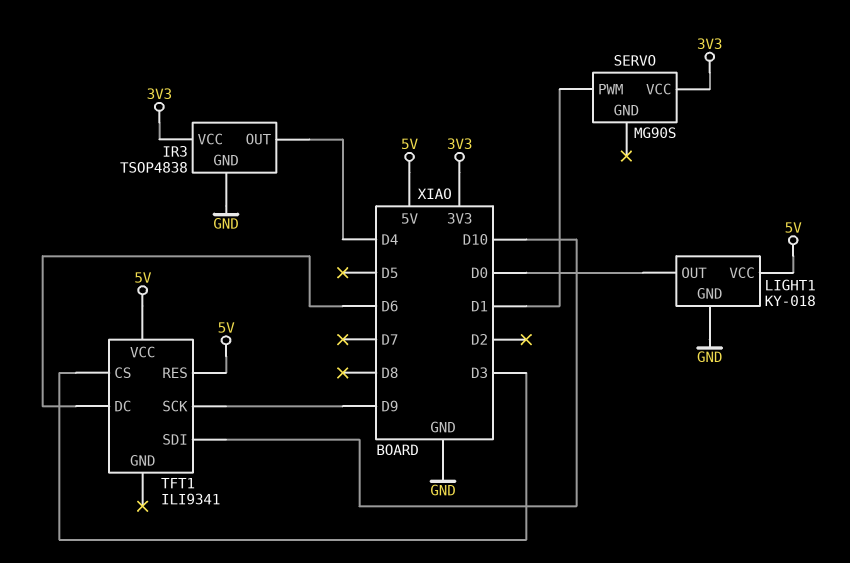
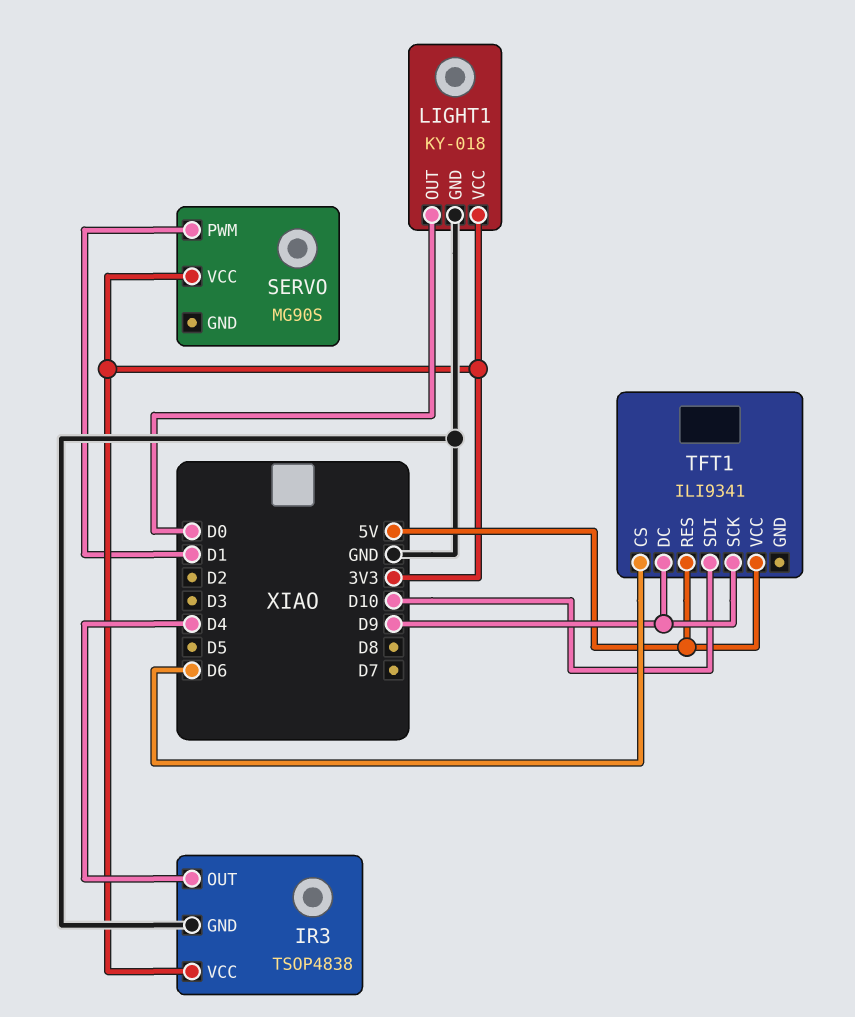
LIGHT1 pin VCC: 5V -> 3V3
TFT1 pin CS: D3 -> D6
TFT1 pin DC: D6 -> D9

